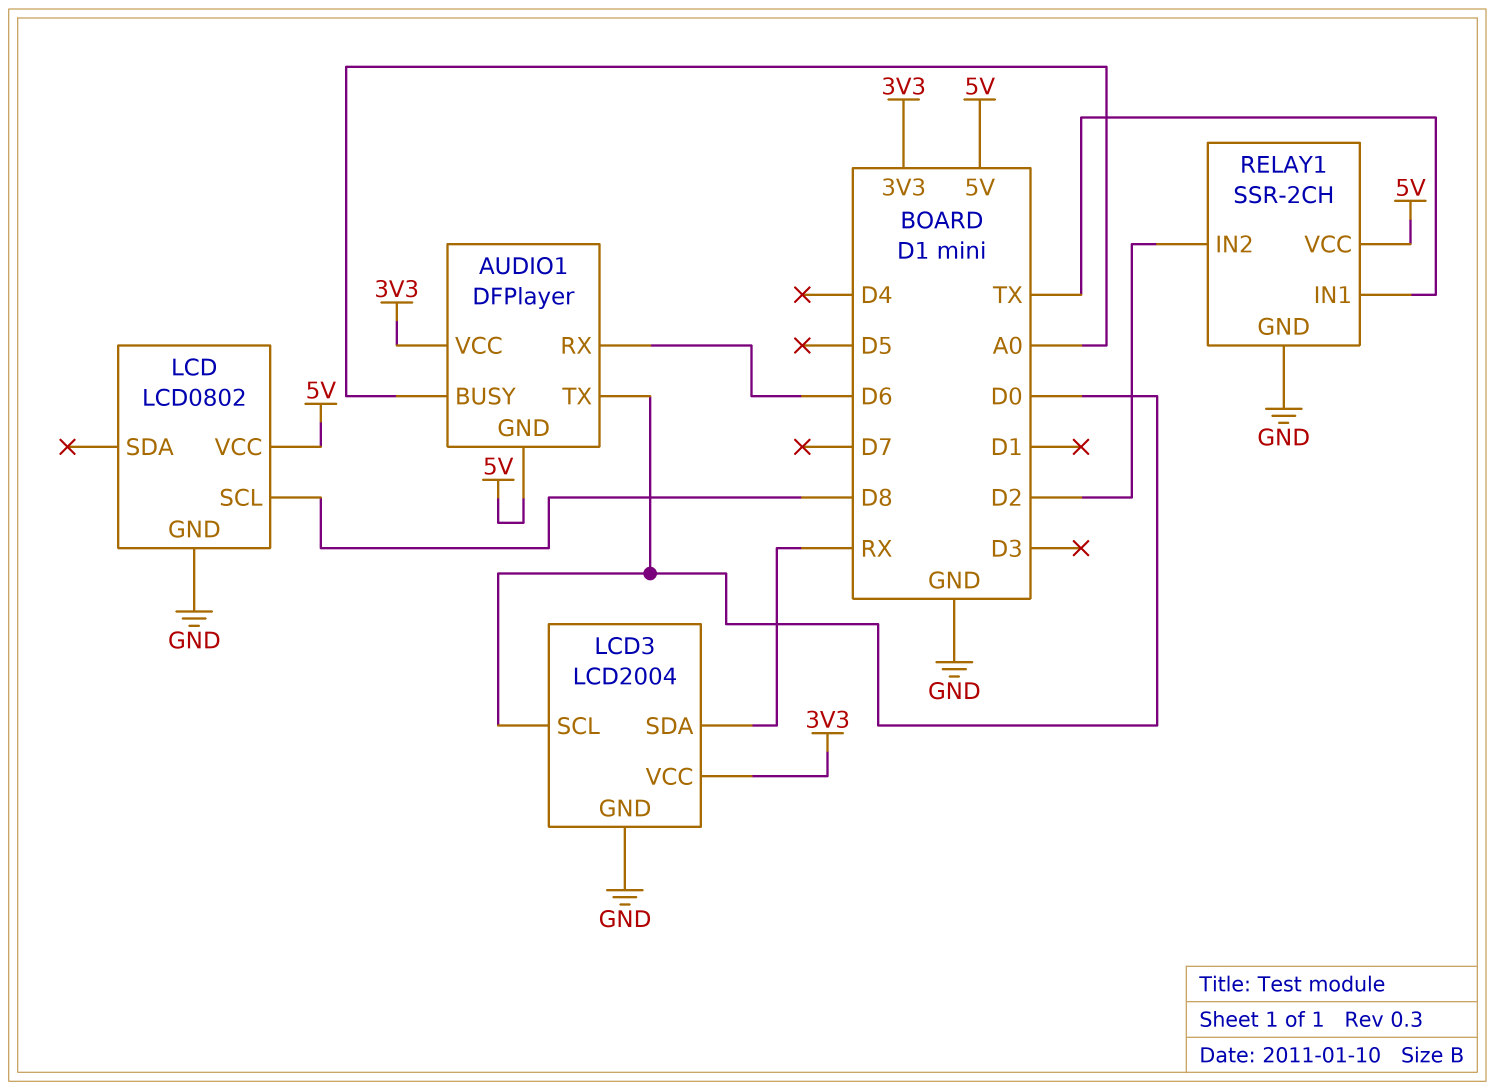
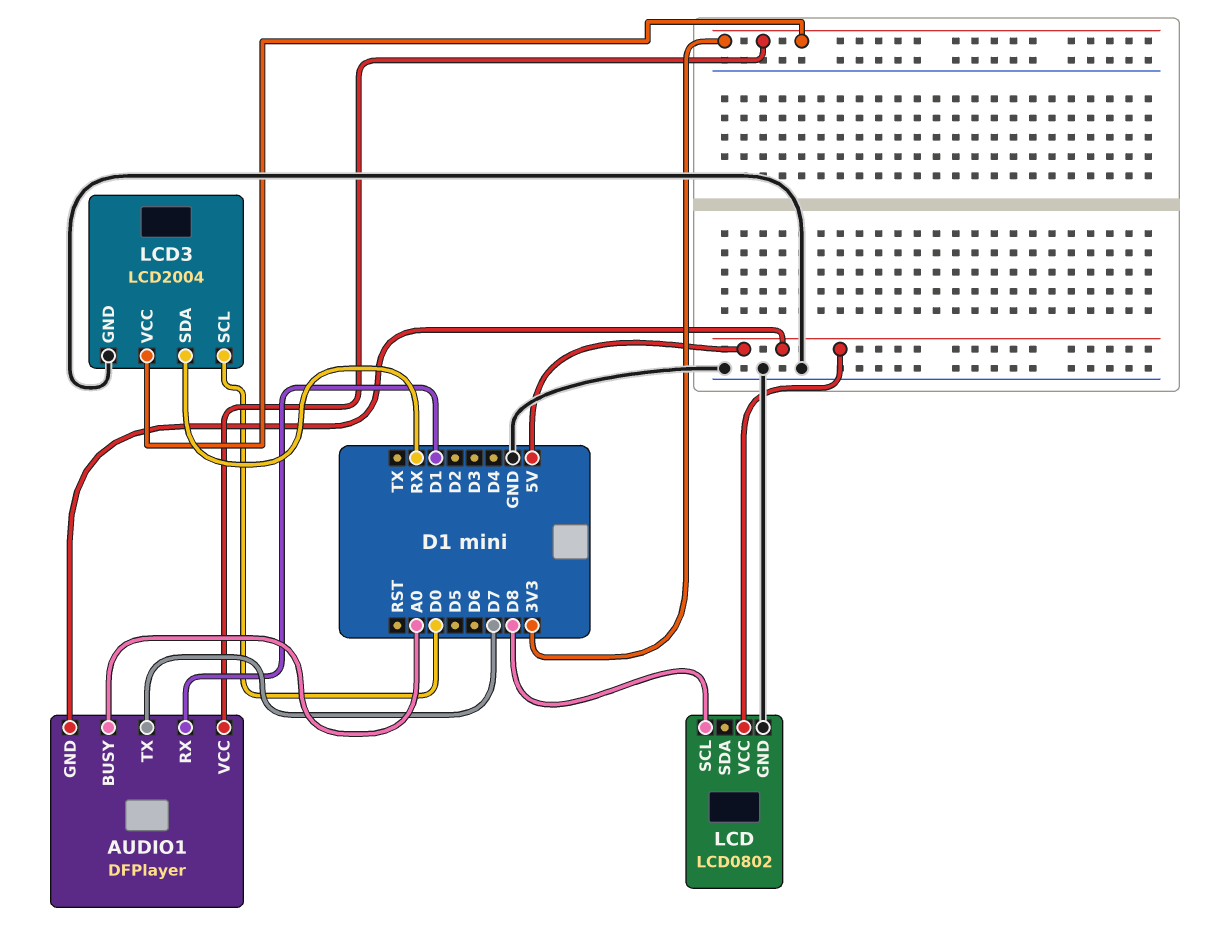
AUDIO1 pin RX: D6 -> D1
AUDIO1 pin TX: D0 -> D7
RELAY1: SSR-2CH -> none
RELAY1 pin GND: GND -> none
RELAY1 pin IN1: TX -> none
RELAY1 pin IN2: D2 -> none
RELAY1 pin VCC: 5V -> none

